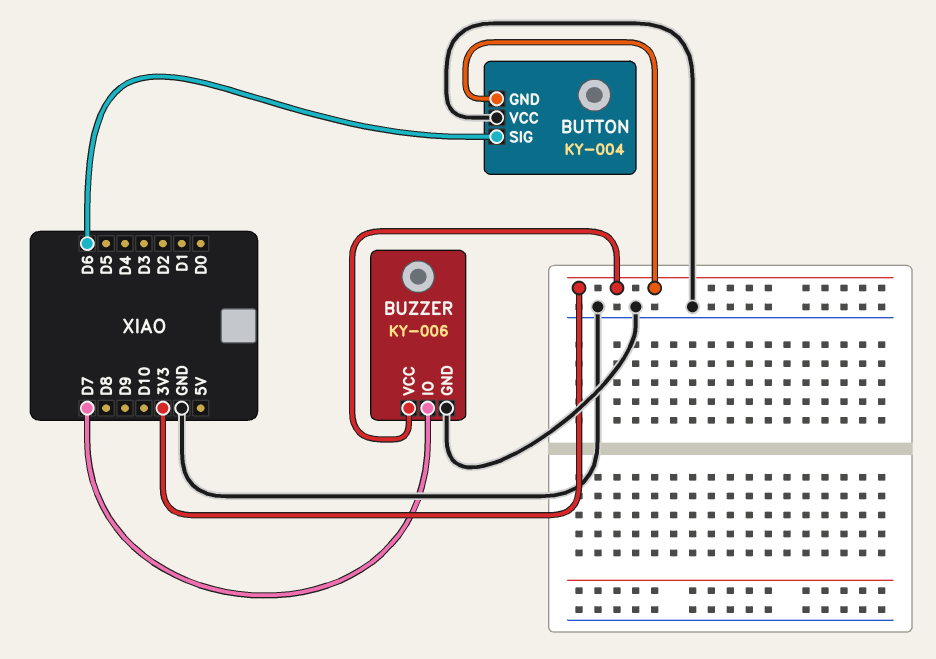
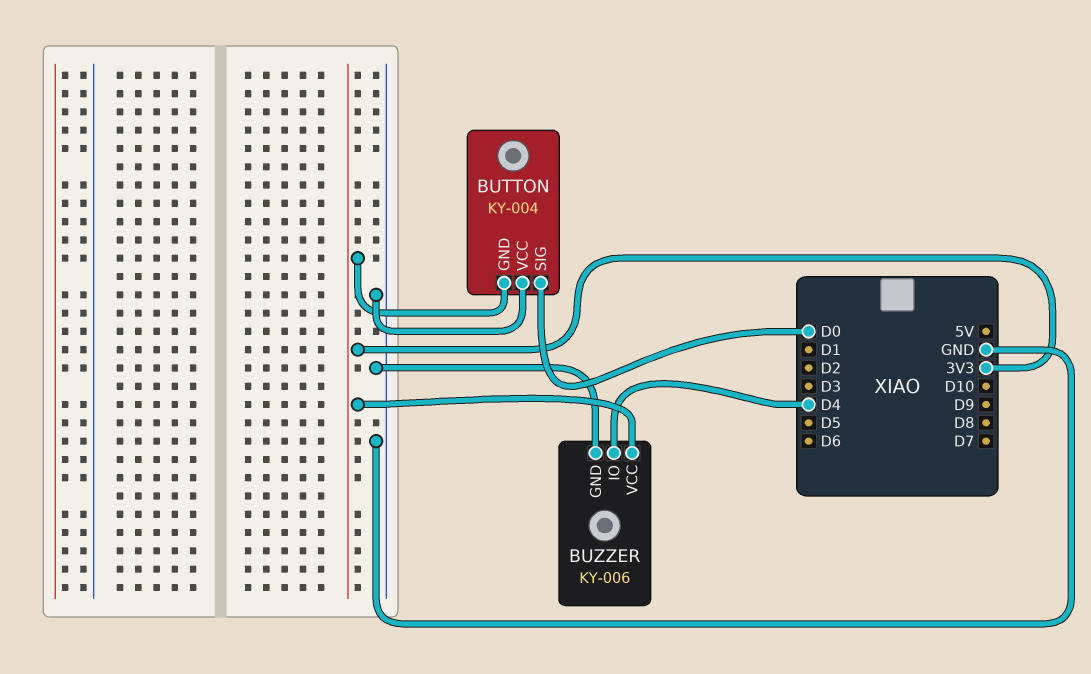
BUTTON pin SIG: D6 -> D0
BUZZER pin IO: D7 -> D4

